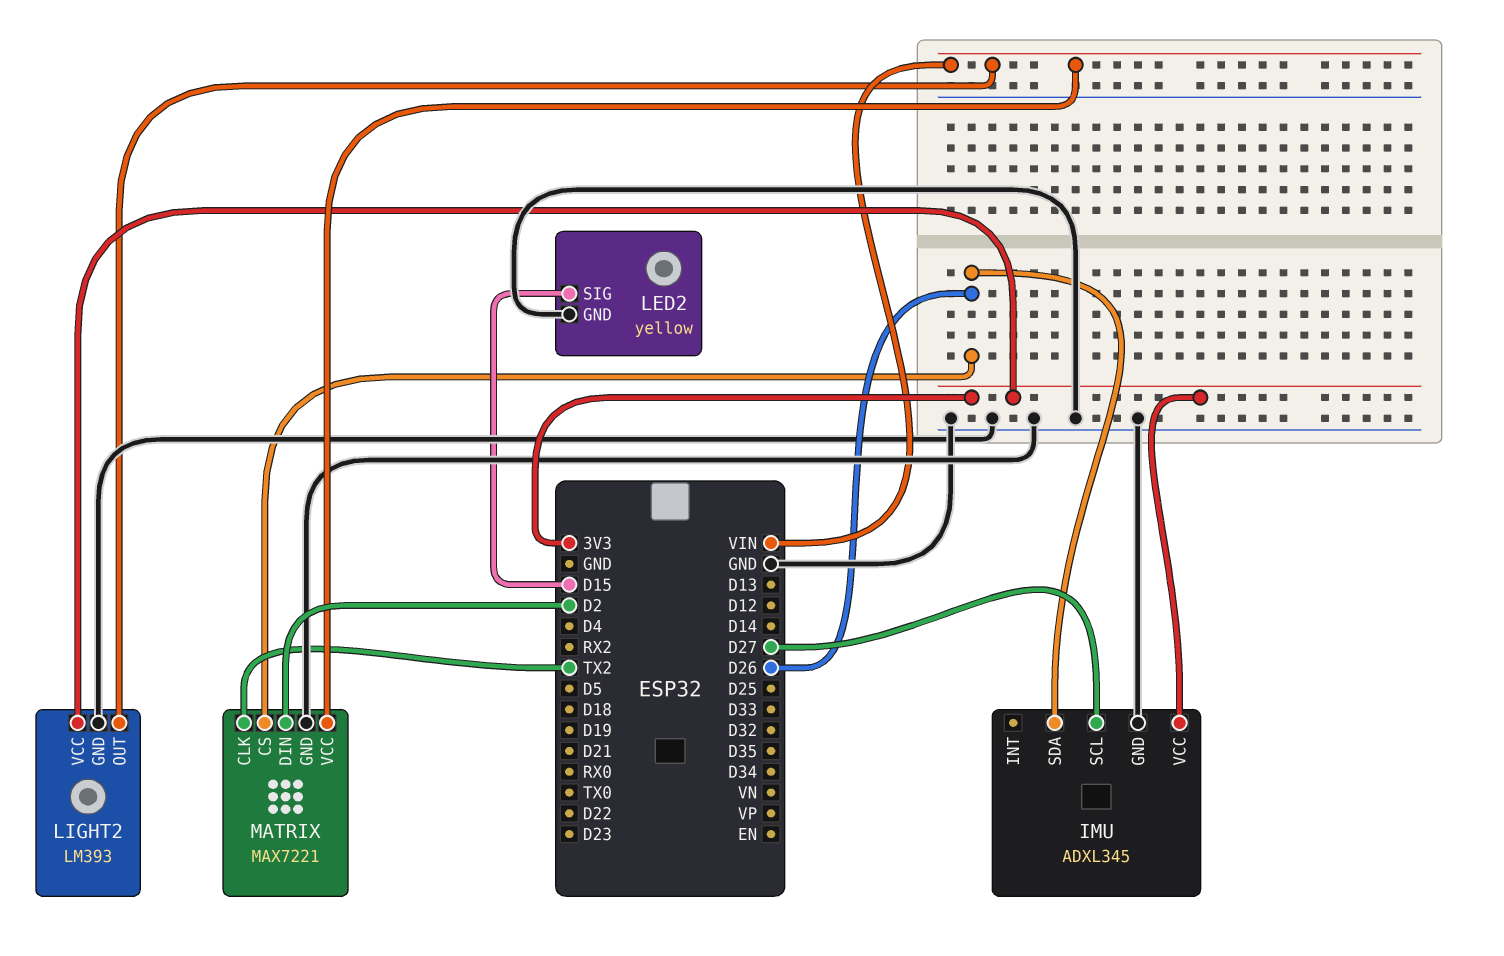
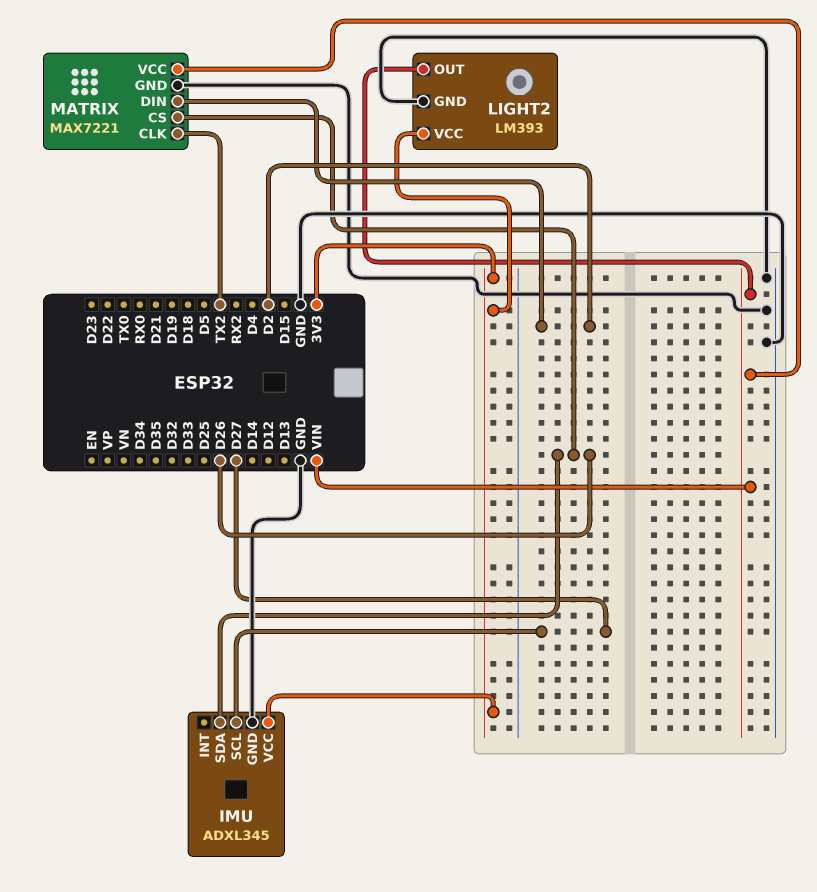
LED2: yellow -> none
LED2 pin GND: GND -> none
LED2 pin SIG: D15 -> none

